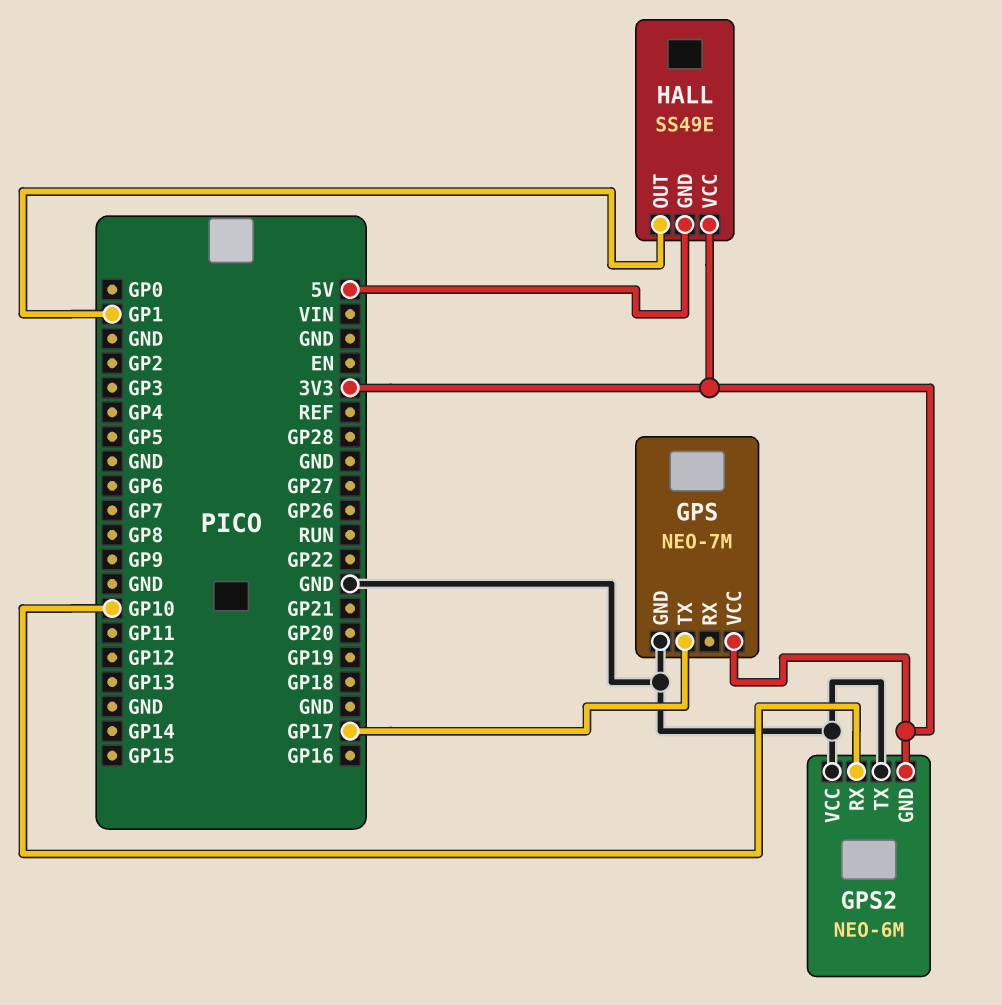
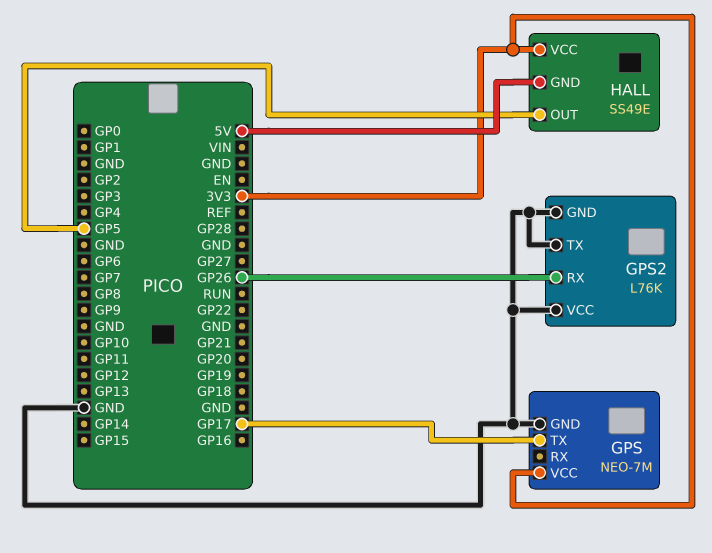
GPS2: NEO-6M -> L76K
GPS2 pin GND: 3V3 -> GND
GPS2 pin RX: GP10 -> GP26
HALL pin OUT: GP1 -> GP5

